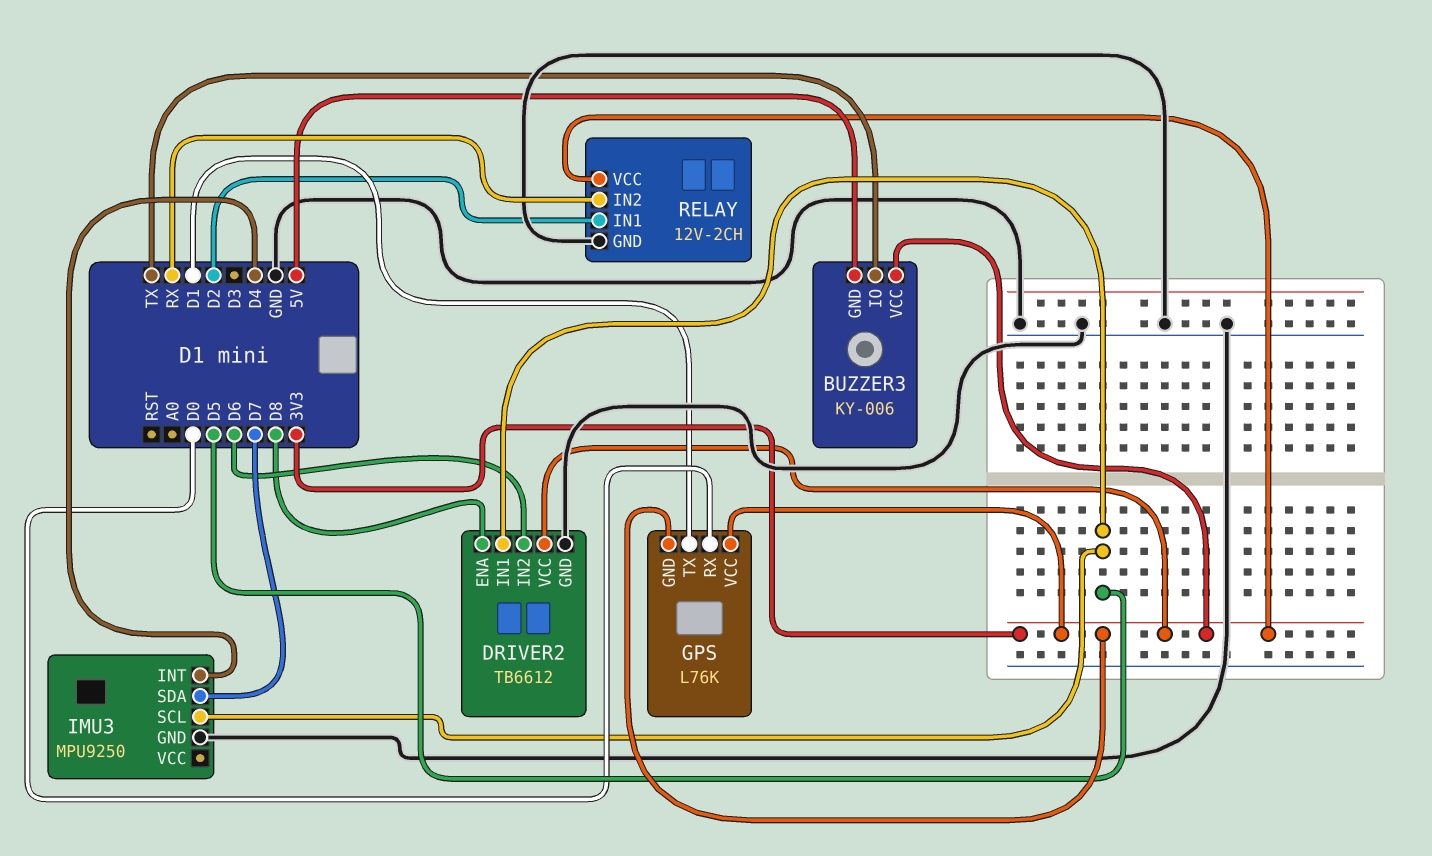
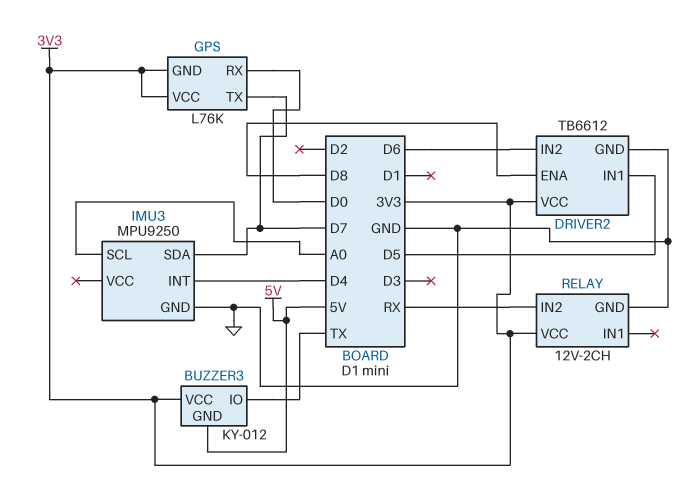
BUZZER3: KY-006 -> KY-012
GPS pin TX: D1 -> D7
IMU3 pin SCL: D5 -> A0
RELAY pin IN1: D2 -> none

